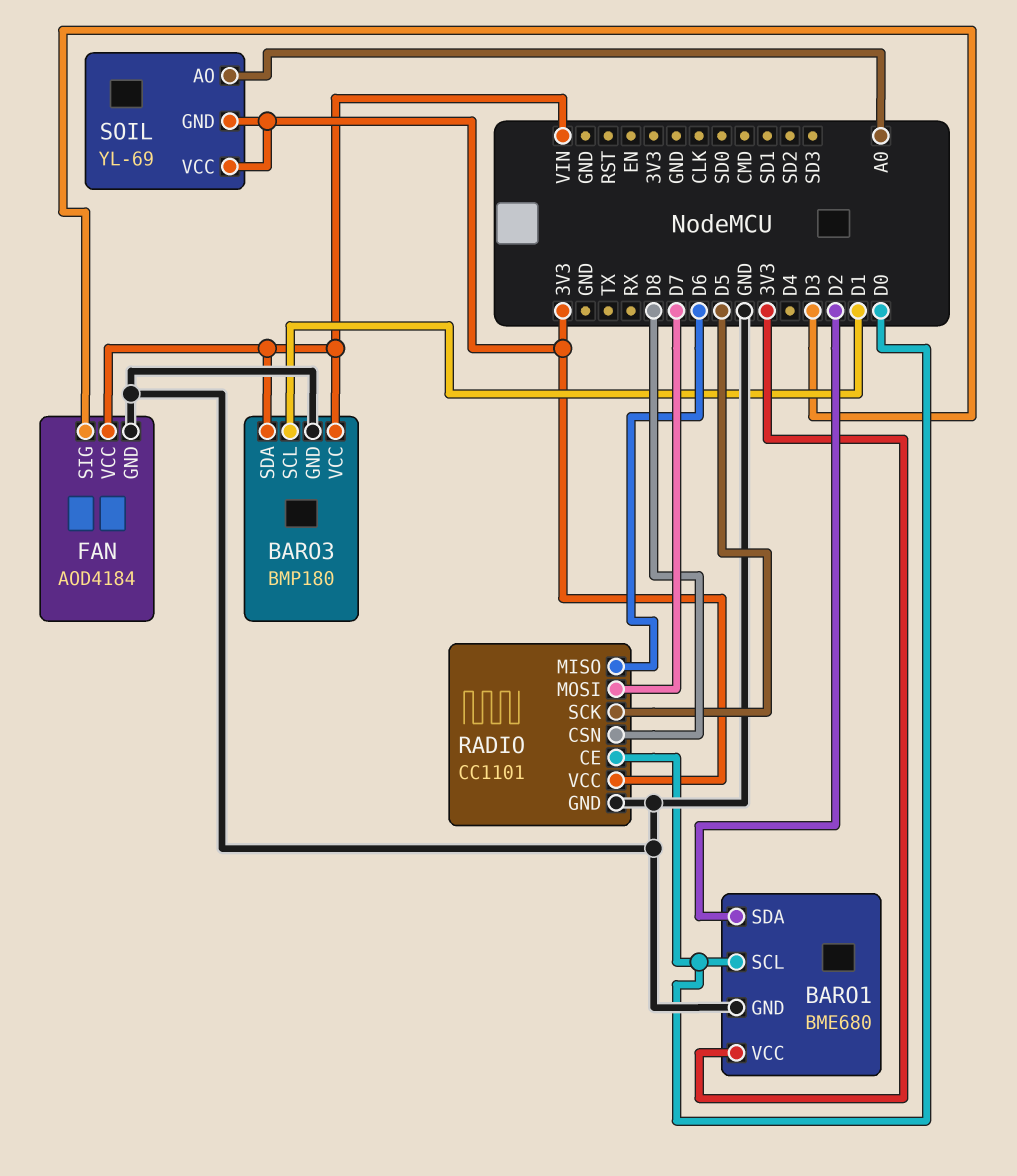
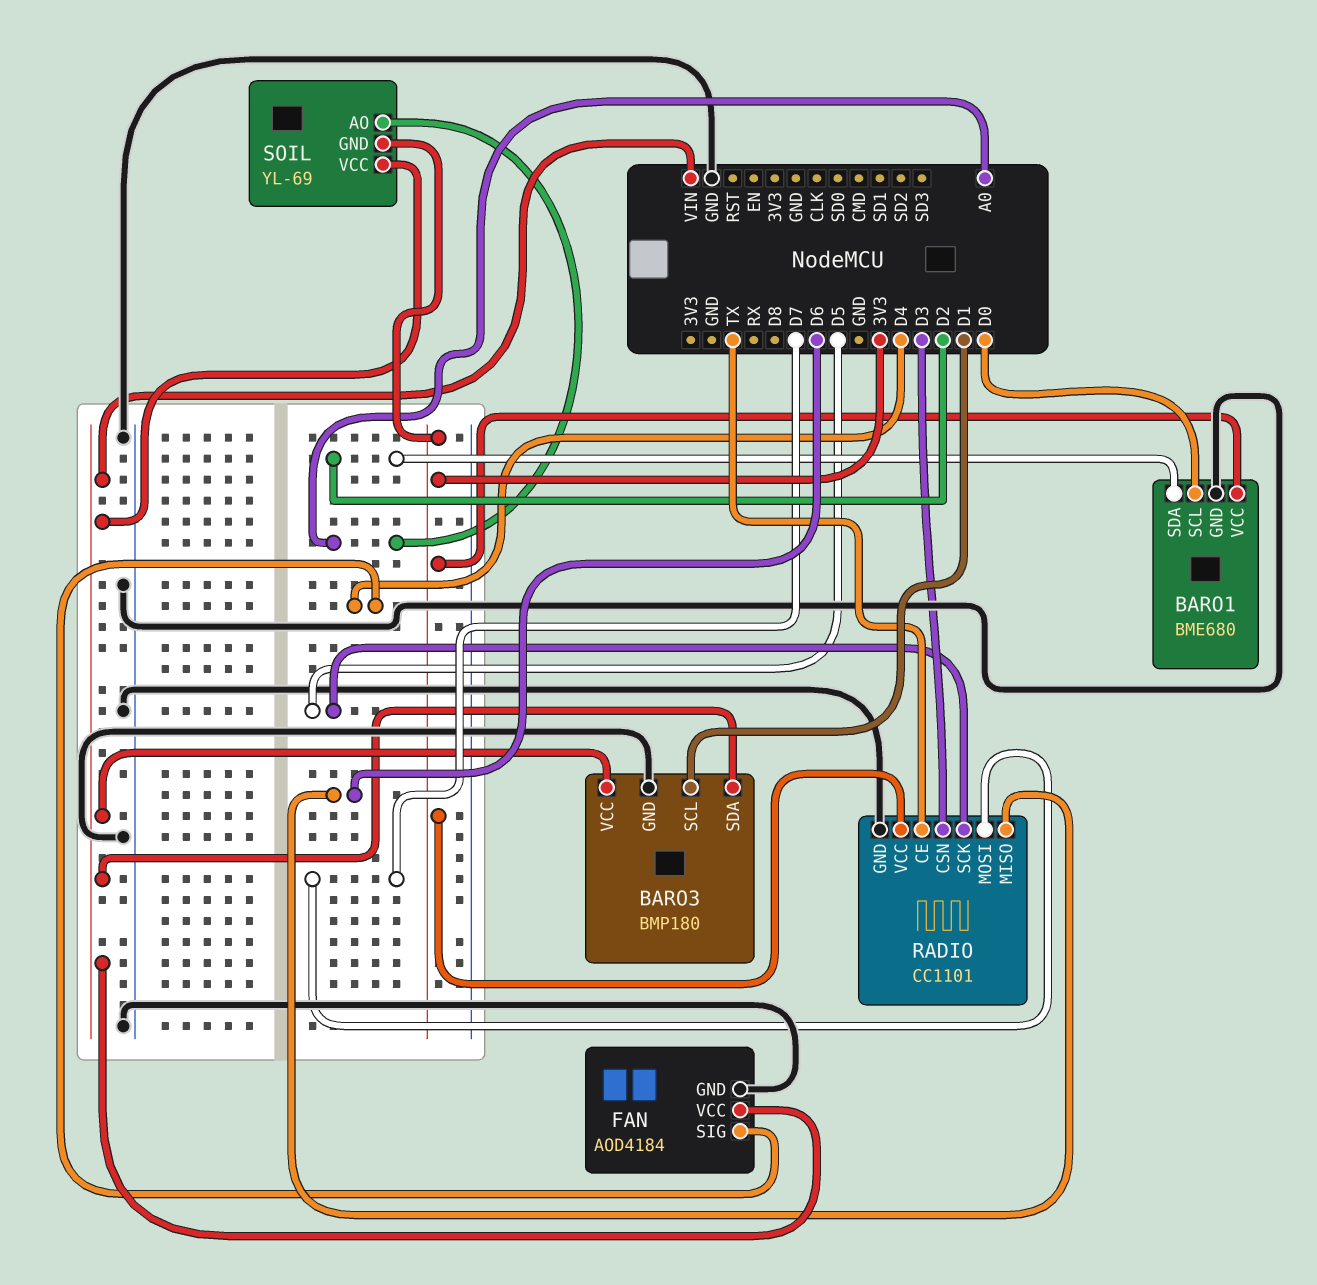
FAN pin SIG: D3 -> D4
RADIO pin CE: D0 -> TX
RADIO pin CSN: D8 -> D3
SOIL pin VCC: 3V3 -> VIN

